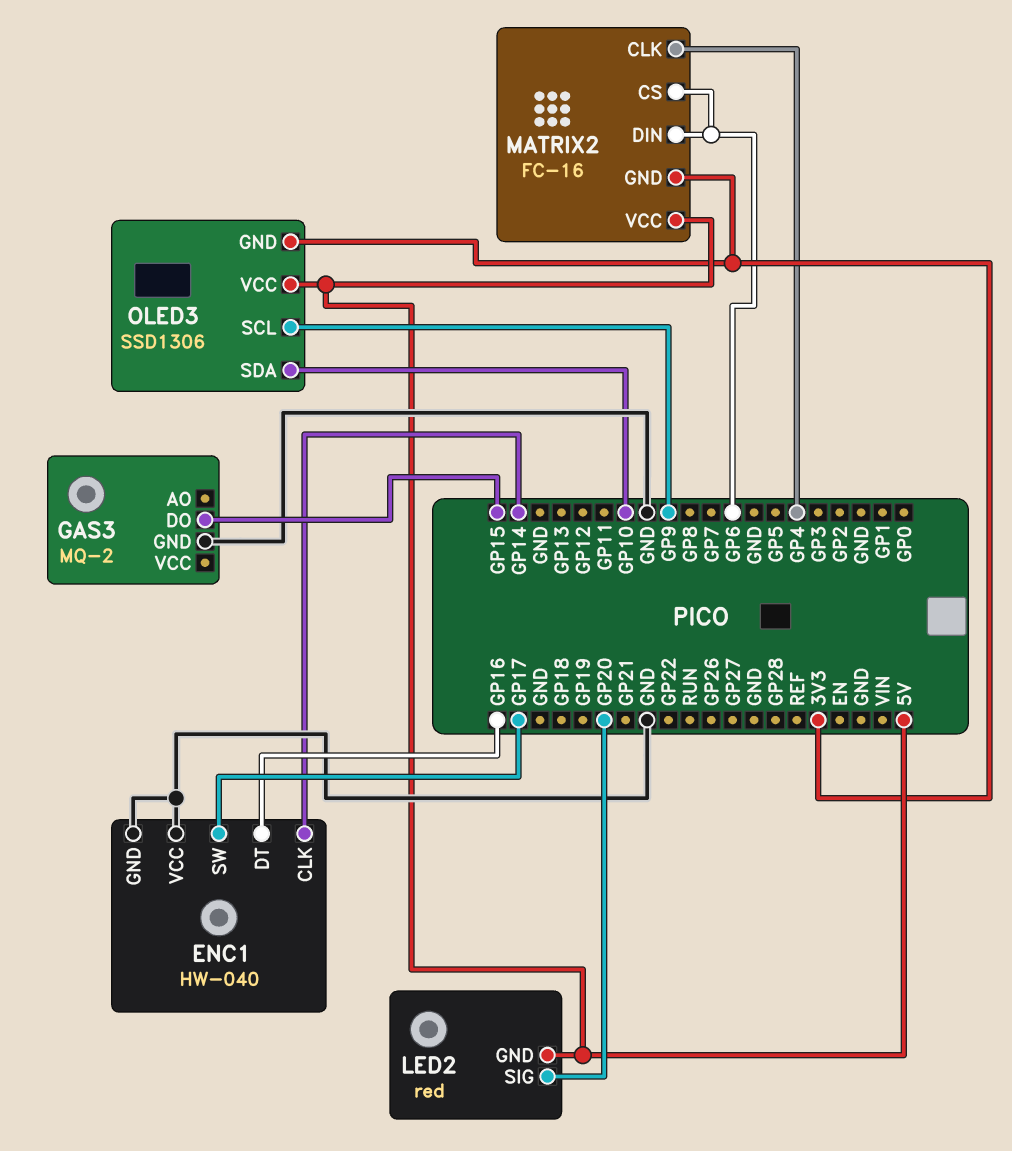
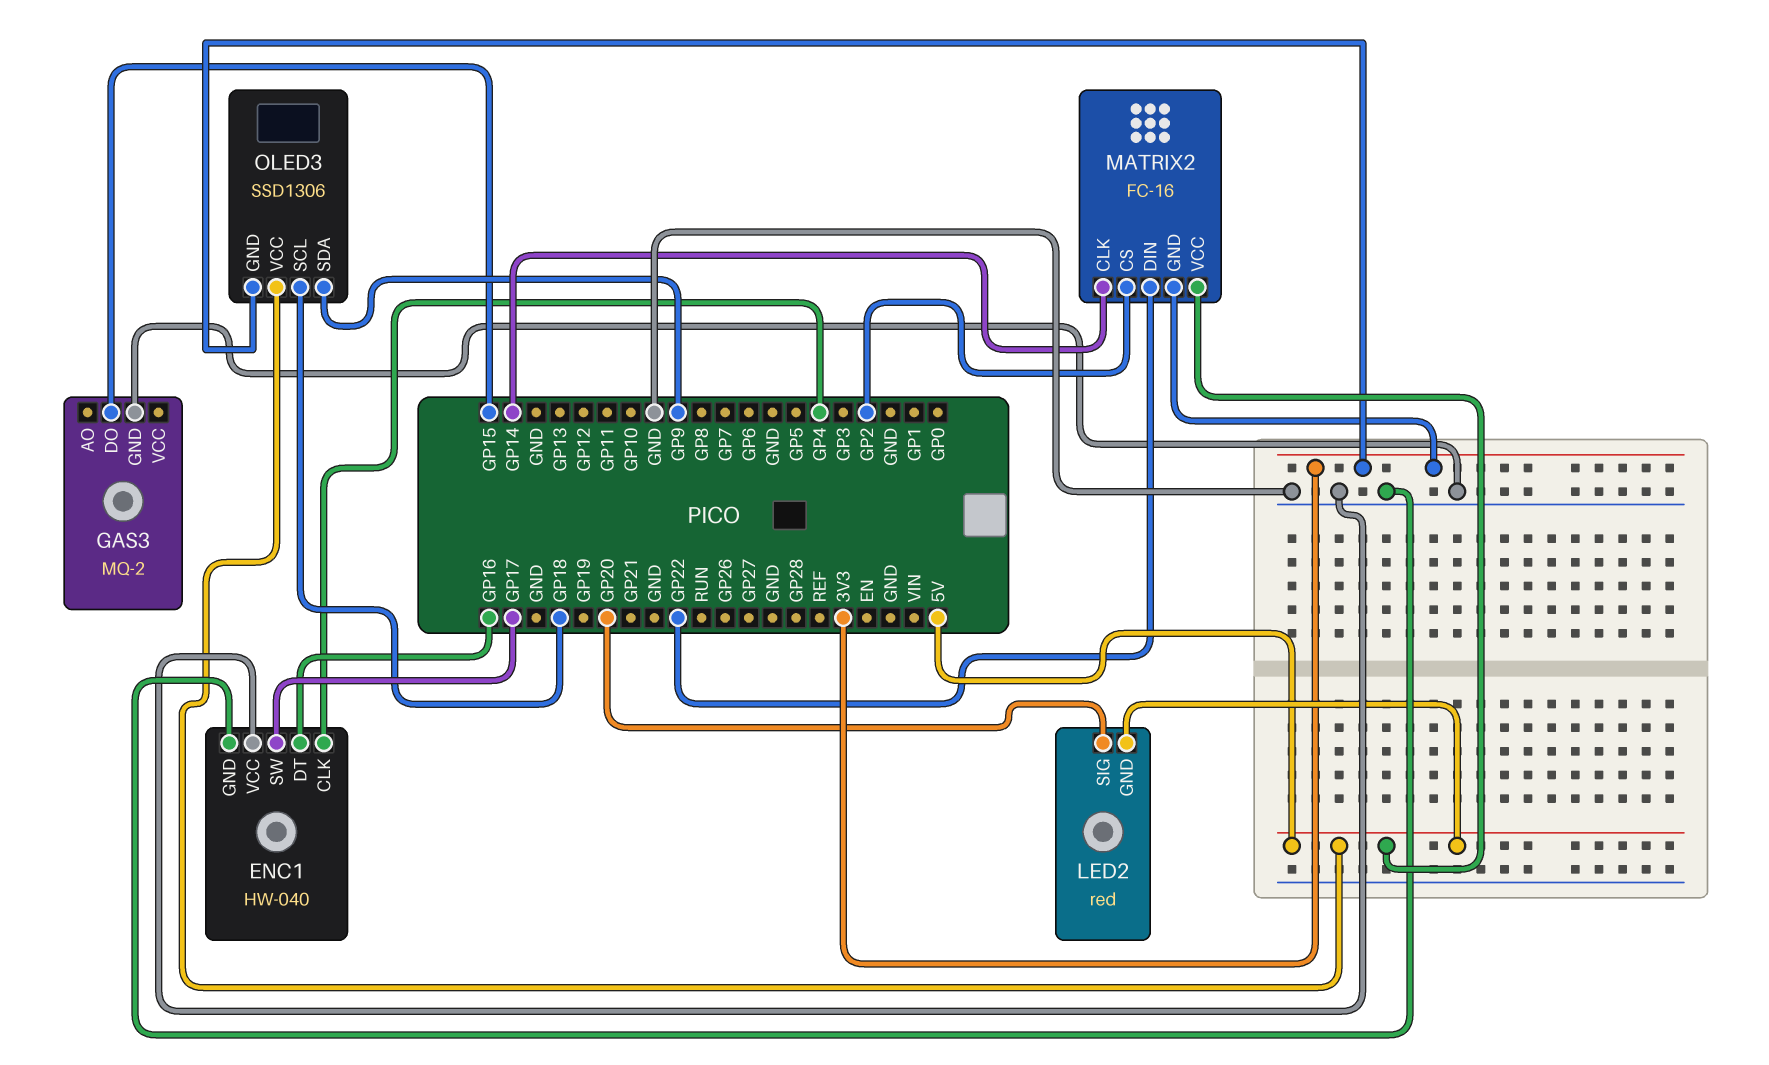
ENC1 pin CLK: GP14 -> GP4
MATRIX2 pin CLK: GP4 -> GP14
MATRIX2 pin CS: GP6 -> GP2
MATRIX2 pin DIN: GP6 -> GP22
OLED3 pin SCL: GP9 -> GP18
OLED3 pin SDA: GP10 -> GP9

